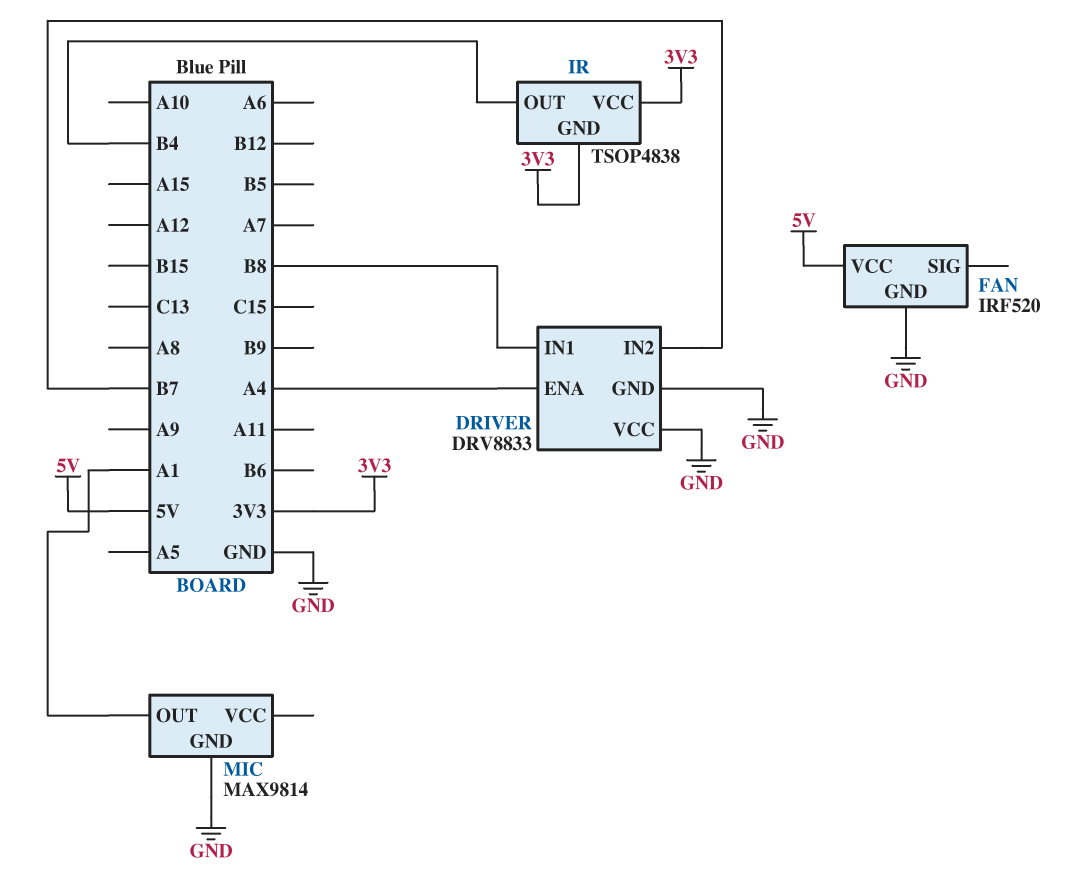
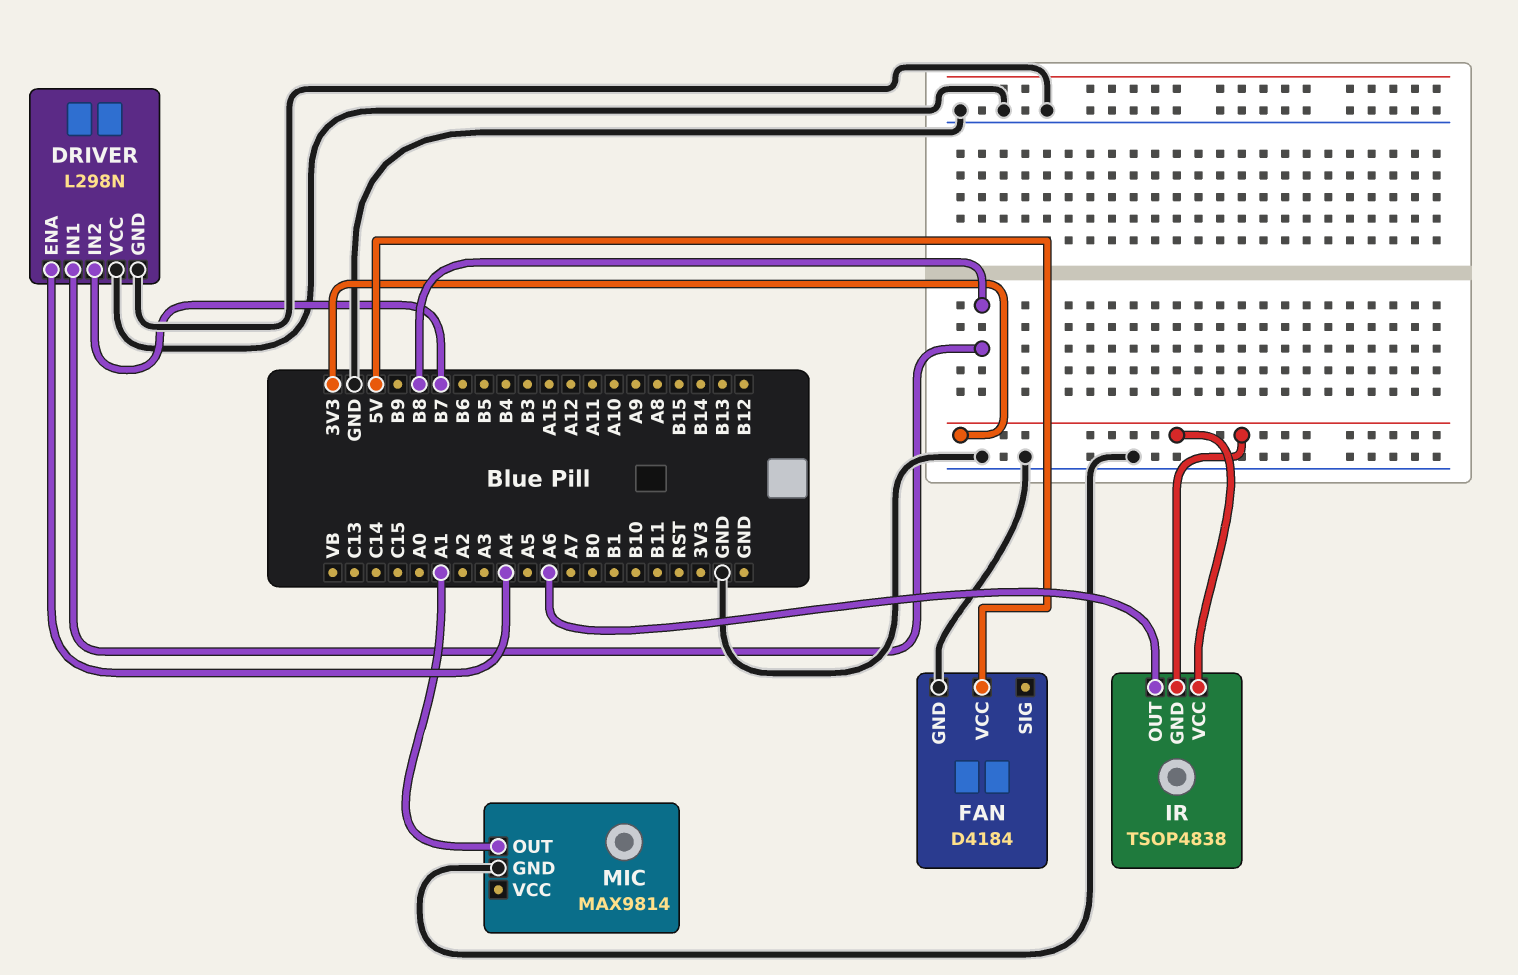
DRIVER: DRV8833 -> L298N
FAN: IRF520 -> D4184
IR pin OUT: B4 -> A6

